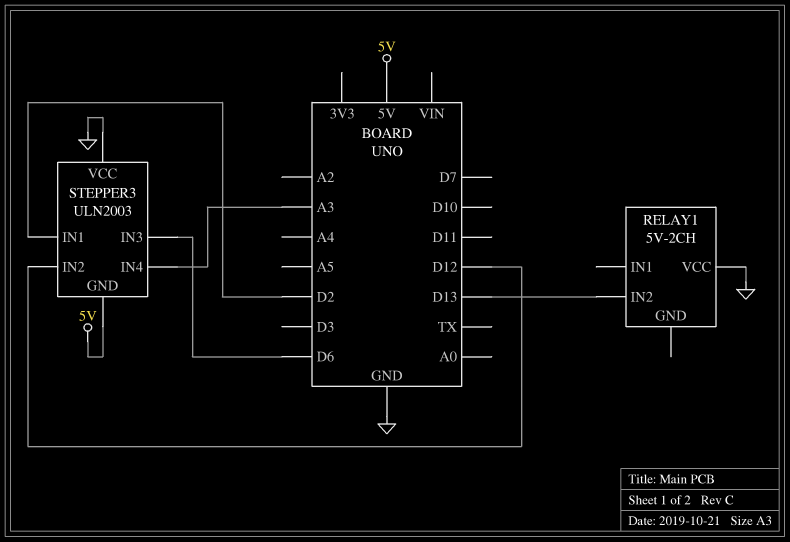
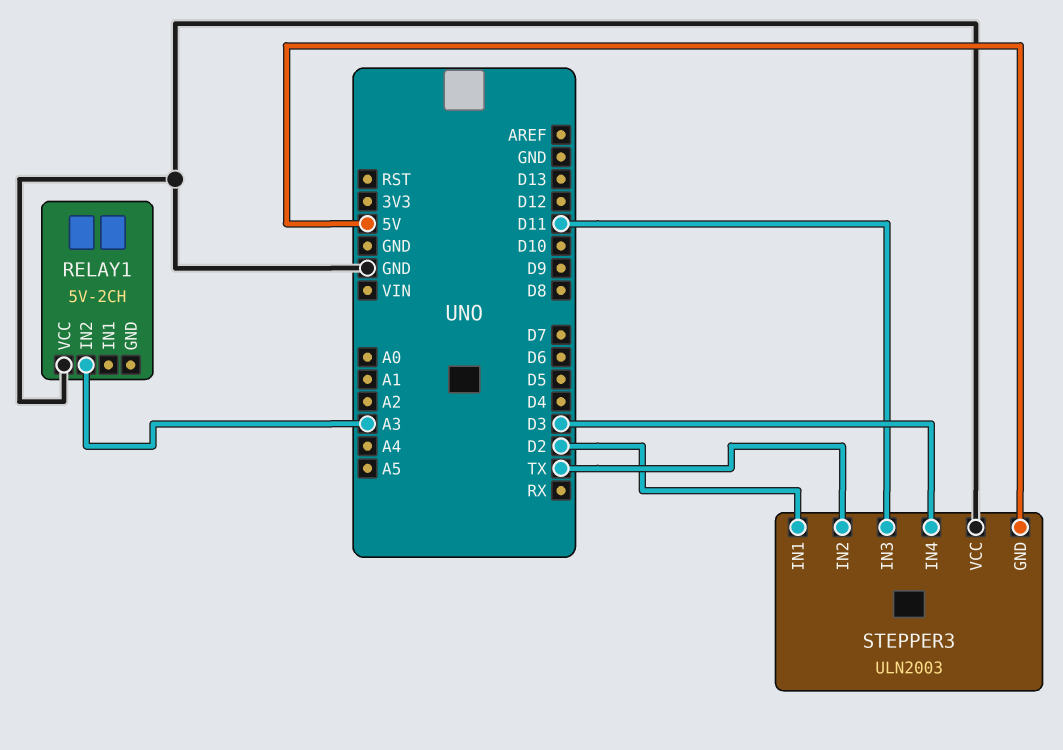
RELAY1 pin IN2: D13 -> A3
STEPPER3 pin IN2: D12 -> TX
STEPPER3 pin IN3: D6 -> D11
STEPPER3 pin IN4: A3 -> D3

